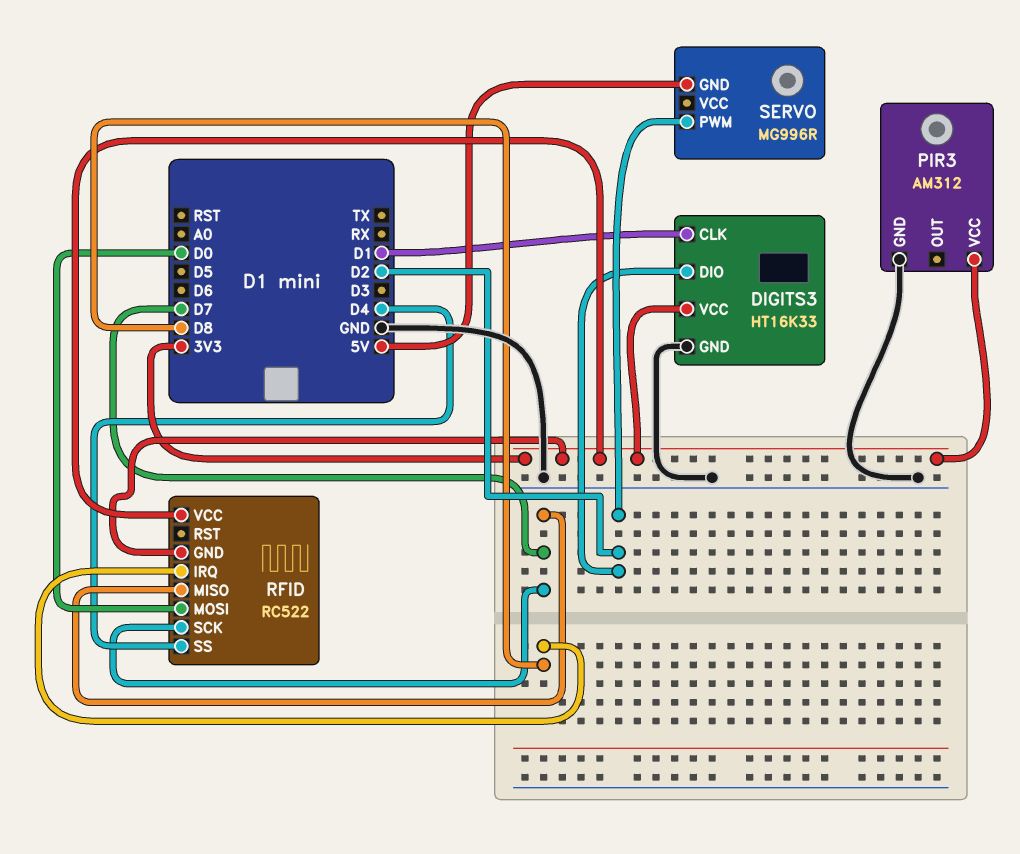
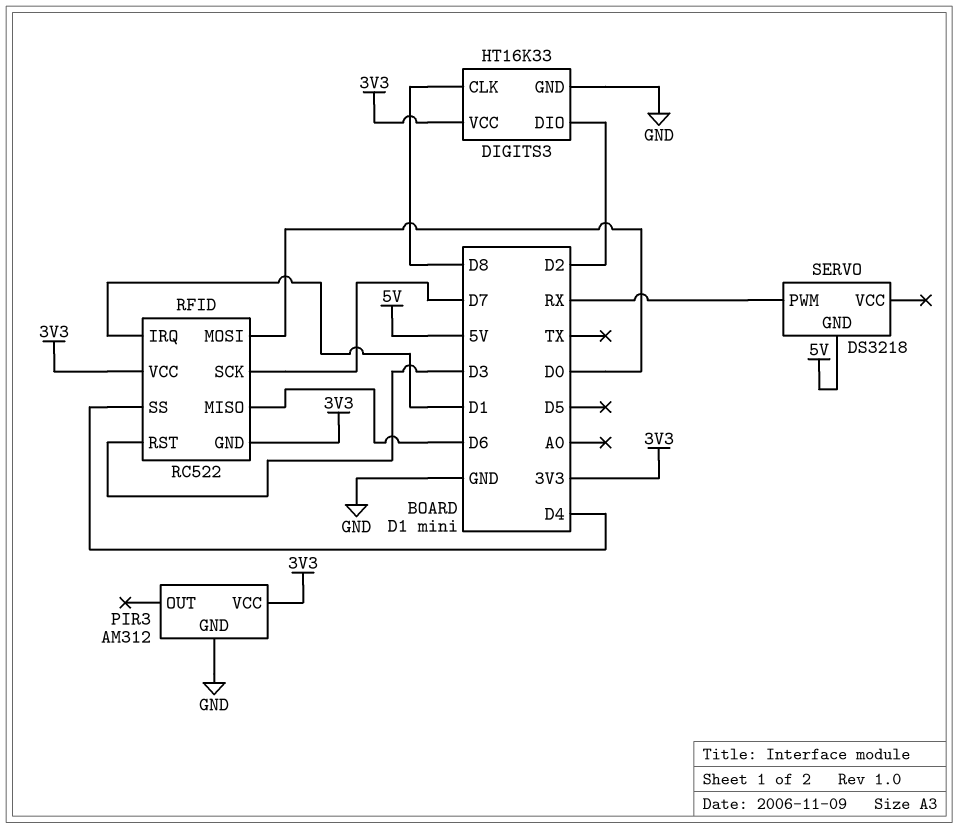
DIGITS3 pin CLK: D1 -> D8
RFID pin IRQ: D8 -> D1
RFID pin MISO: D7 -> D6
RFID pin RST: none -> D3
SERVO: MG996R -> DS3218
SERVO pin PWM: D2 -> RX

